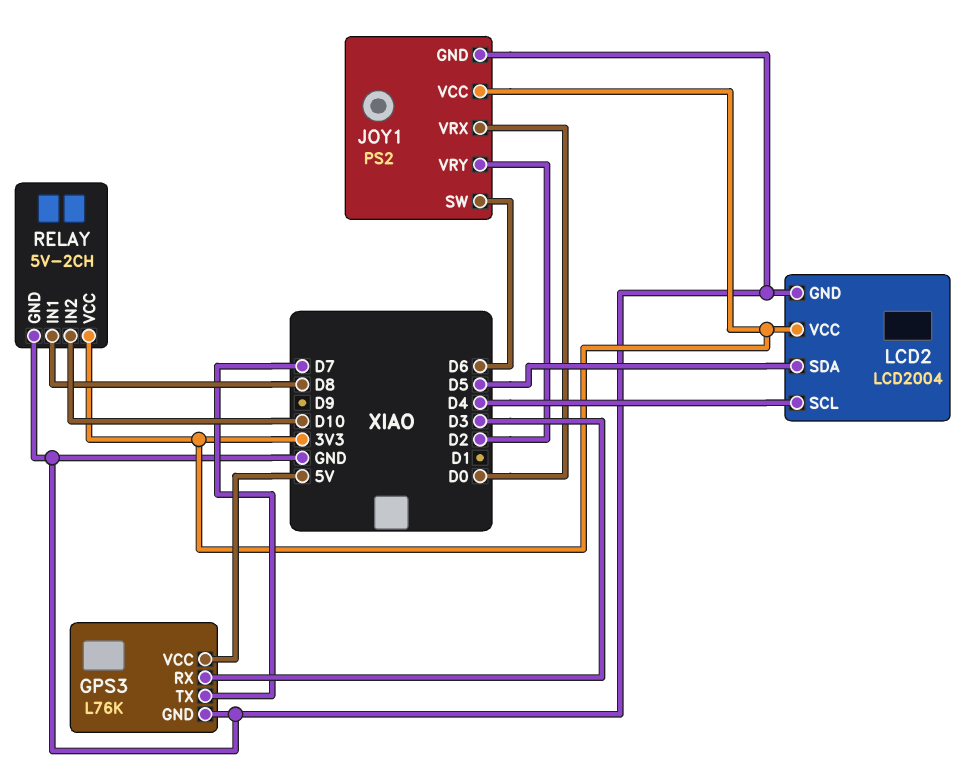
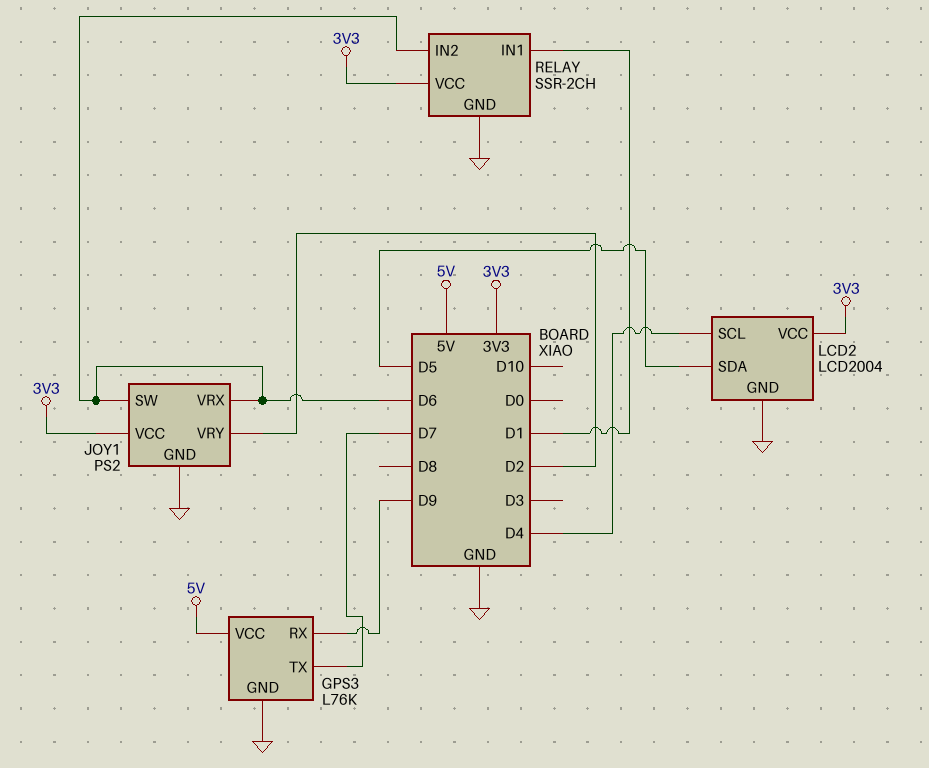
GPS3 pin RX: D3 -> D9
JOY1 pin VRX: D0 -> D6
RELAY: 5V-2CH -> SSR-2CH
RELAY pin IN1: D8 -> D1
RELAY pin IN2: D10 -> D6

